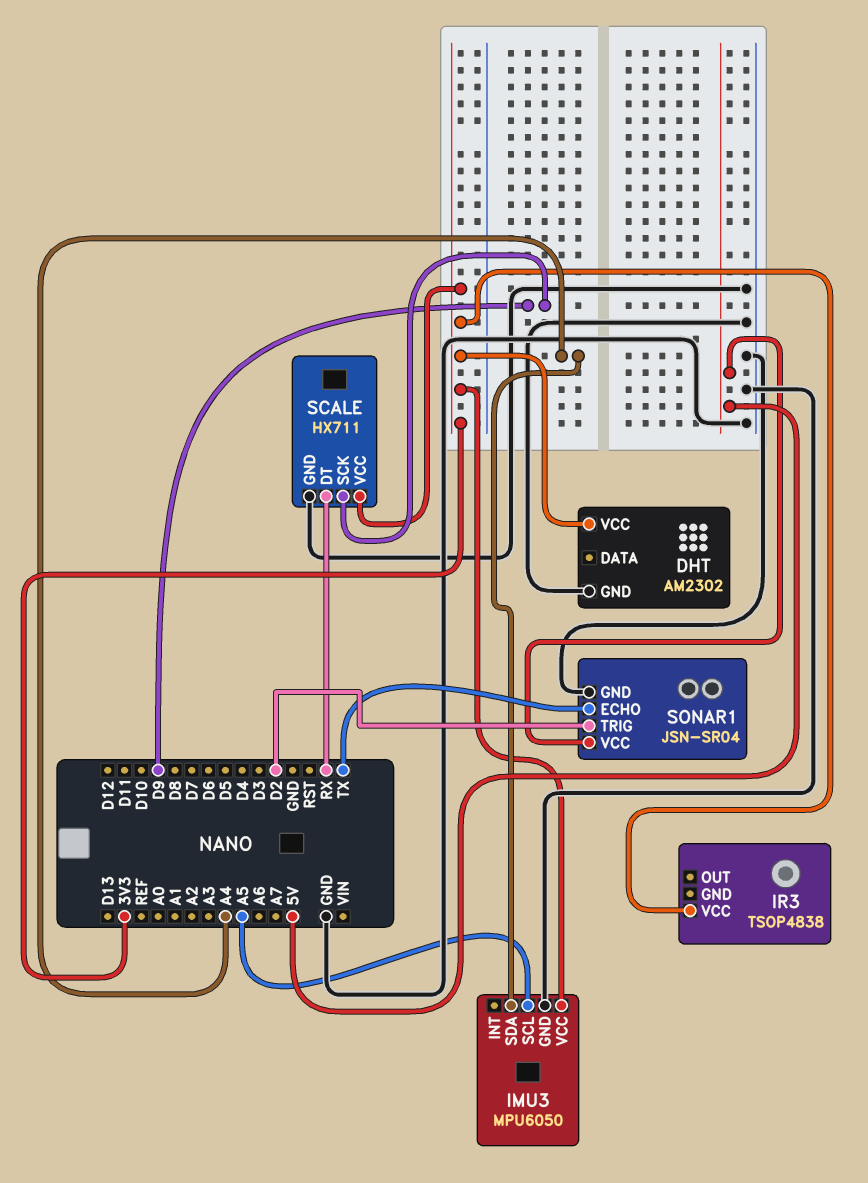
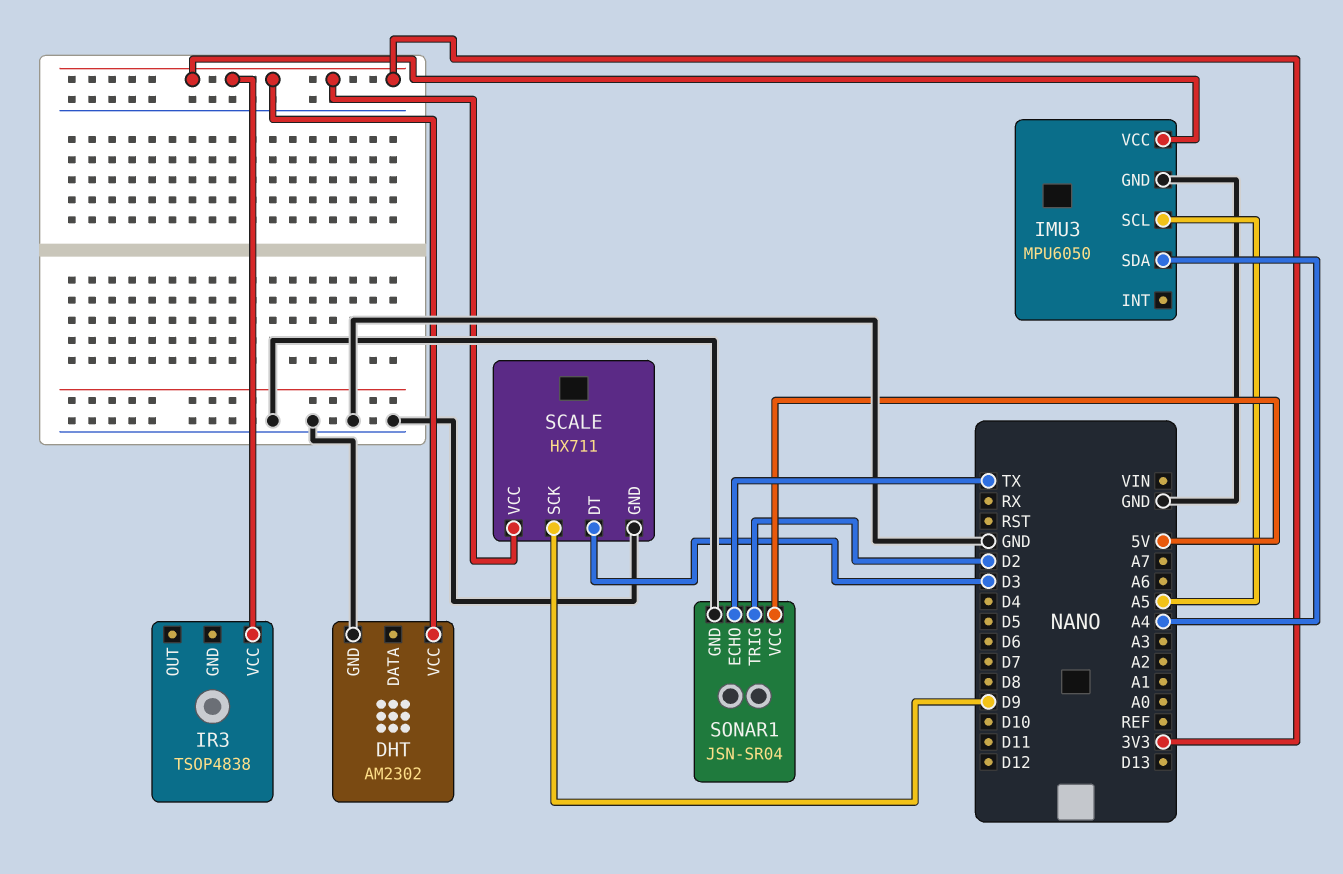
SCALE pin DT: RX -> D3

